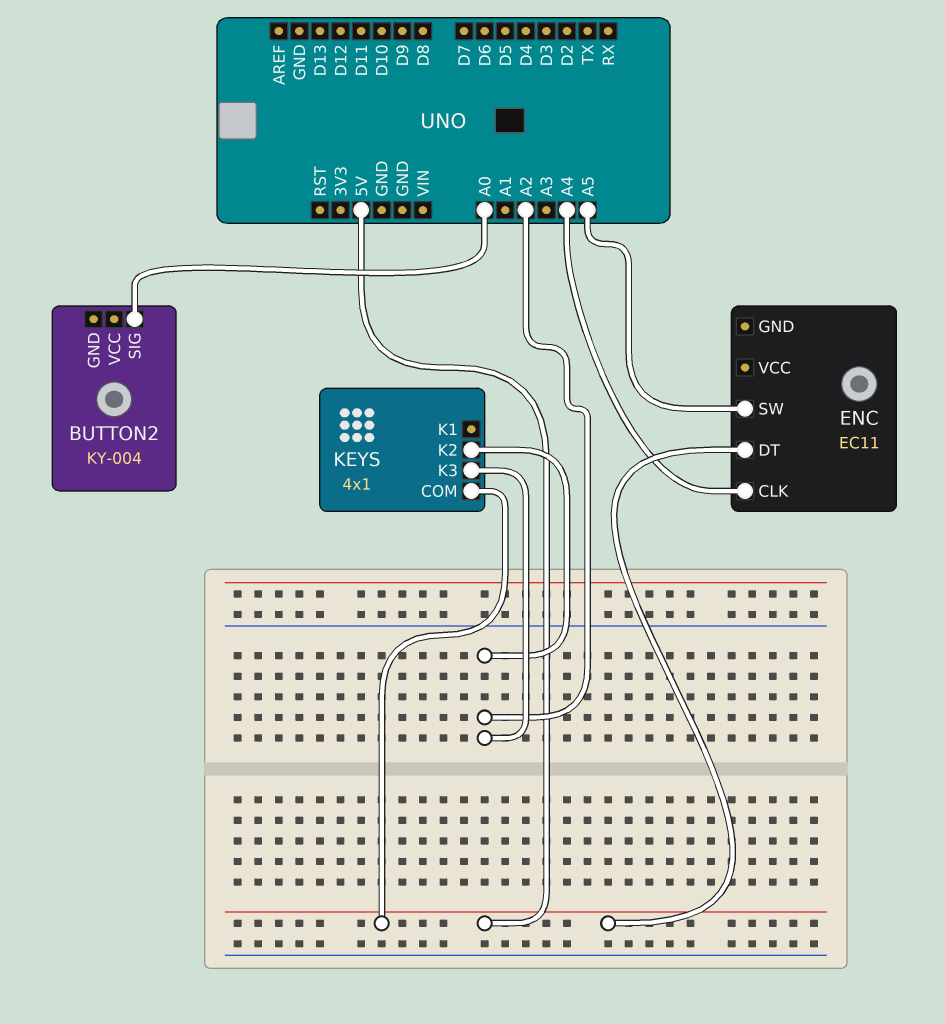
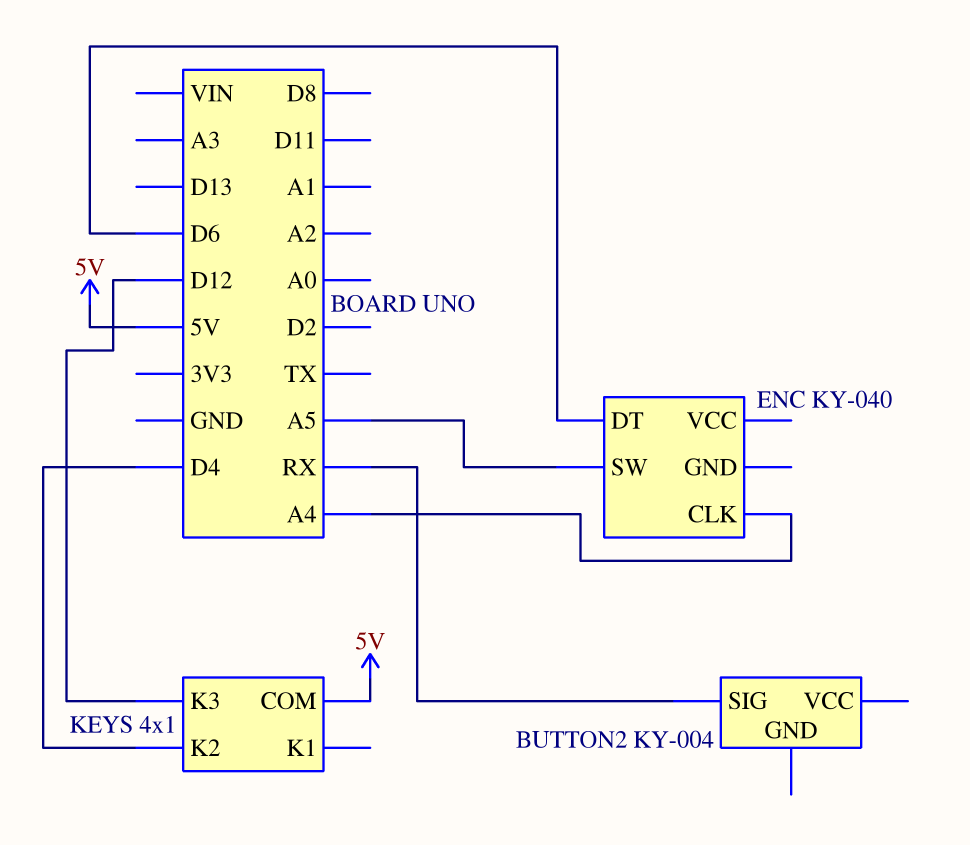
BUTTON2 pin SIG: A0 -> RX
ENC: EC11 -> KY-040
ENC pin DT: 5V -> D6
KEYS pin K2: A2 -> D4
KEYS pin K3: A2 -> D12

